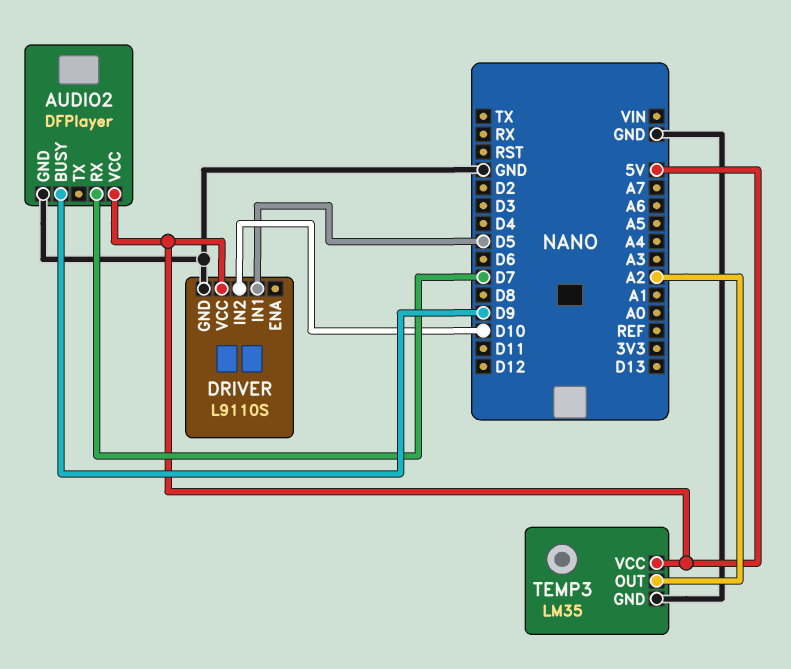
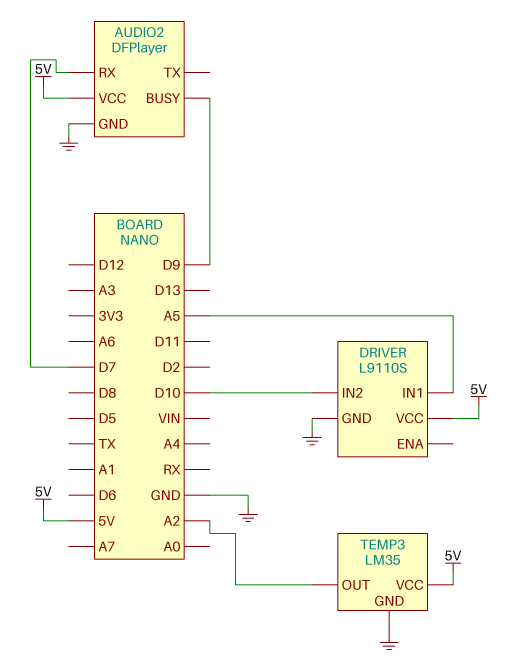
DRIVER pin IN1: D5 -> A5

